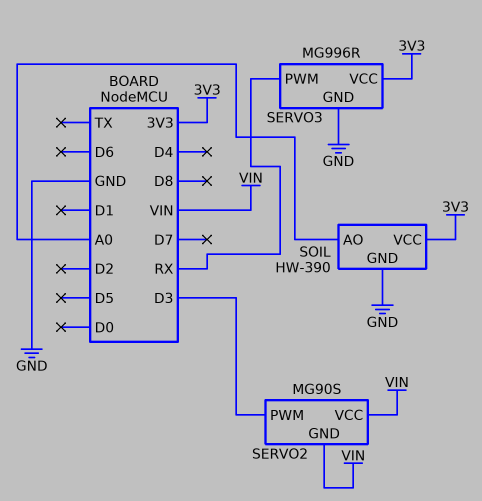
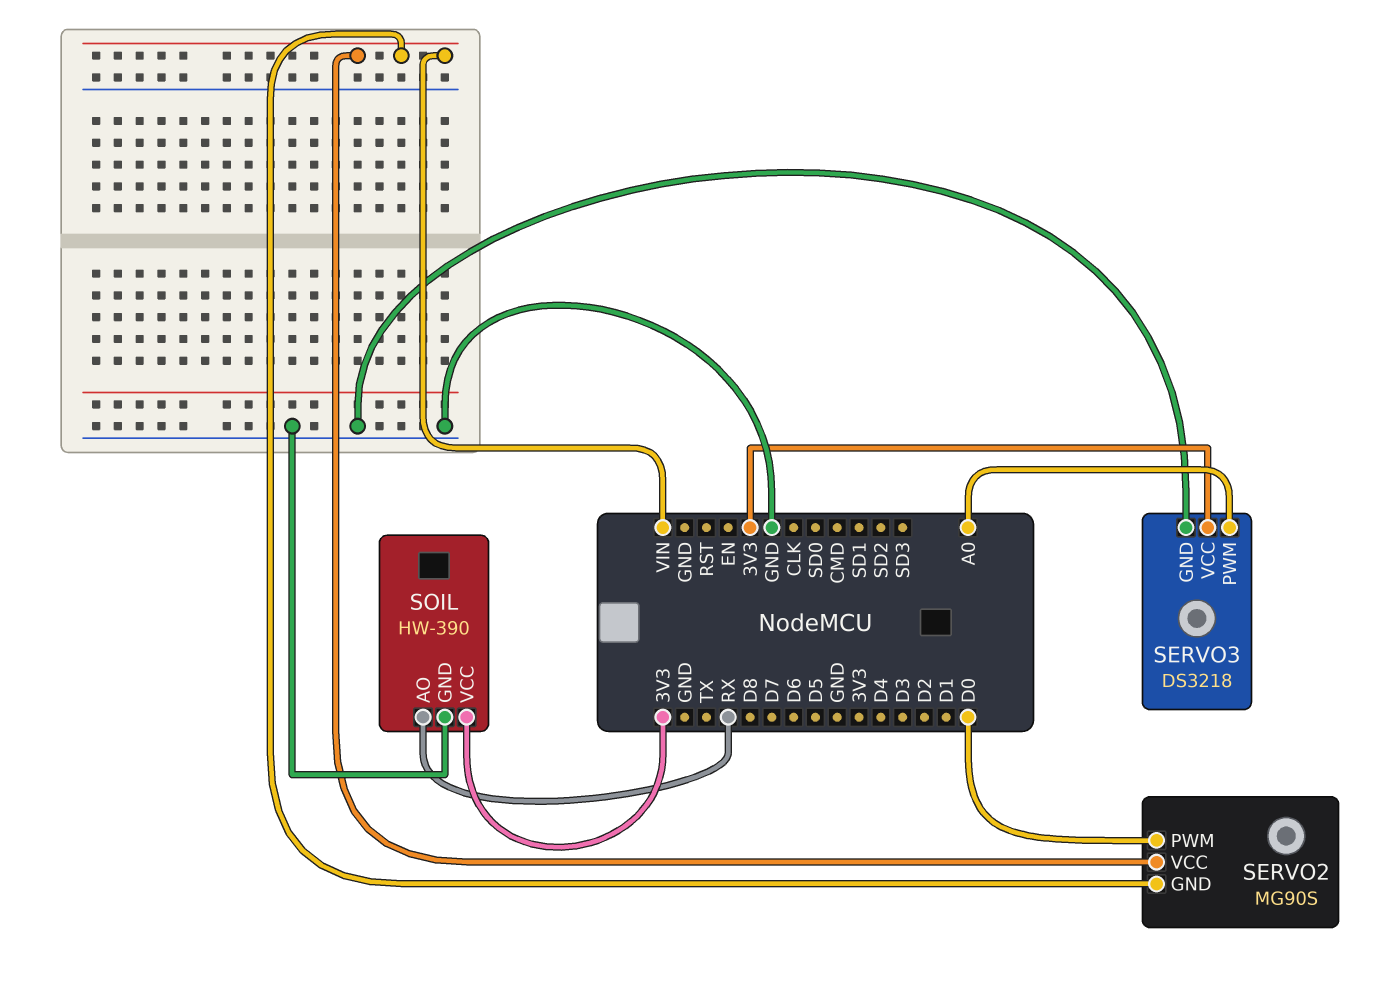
SERVO2 pin PWM: D3 -> D0
SERVO3: MG996R -> DS3218
SERVO3 pin PWM: RX -> A0
SOIL pin AO: A0 -> RX

